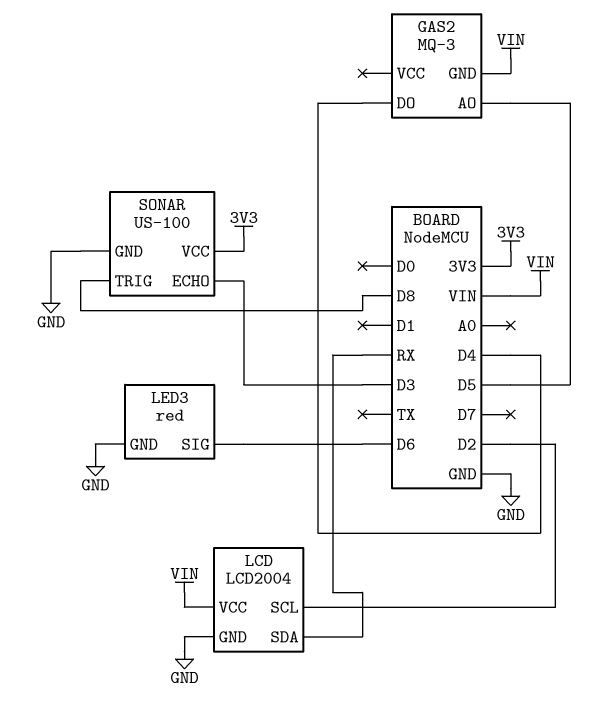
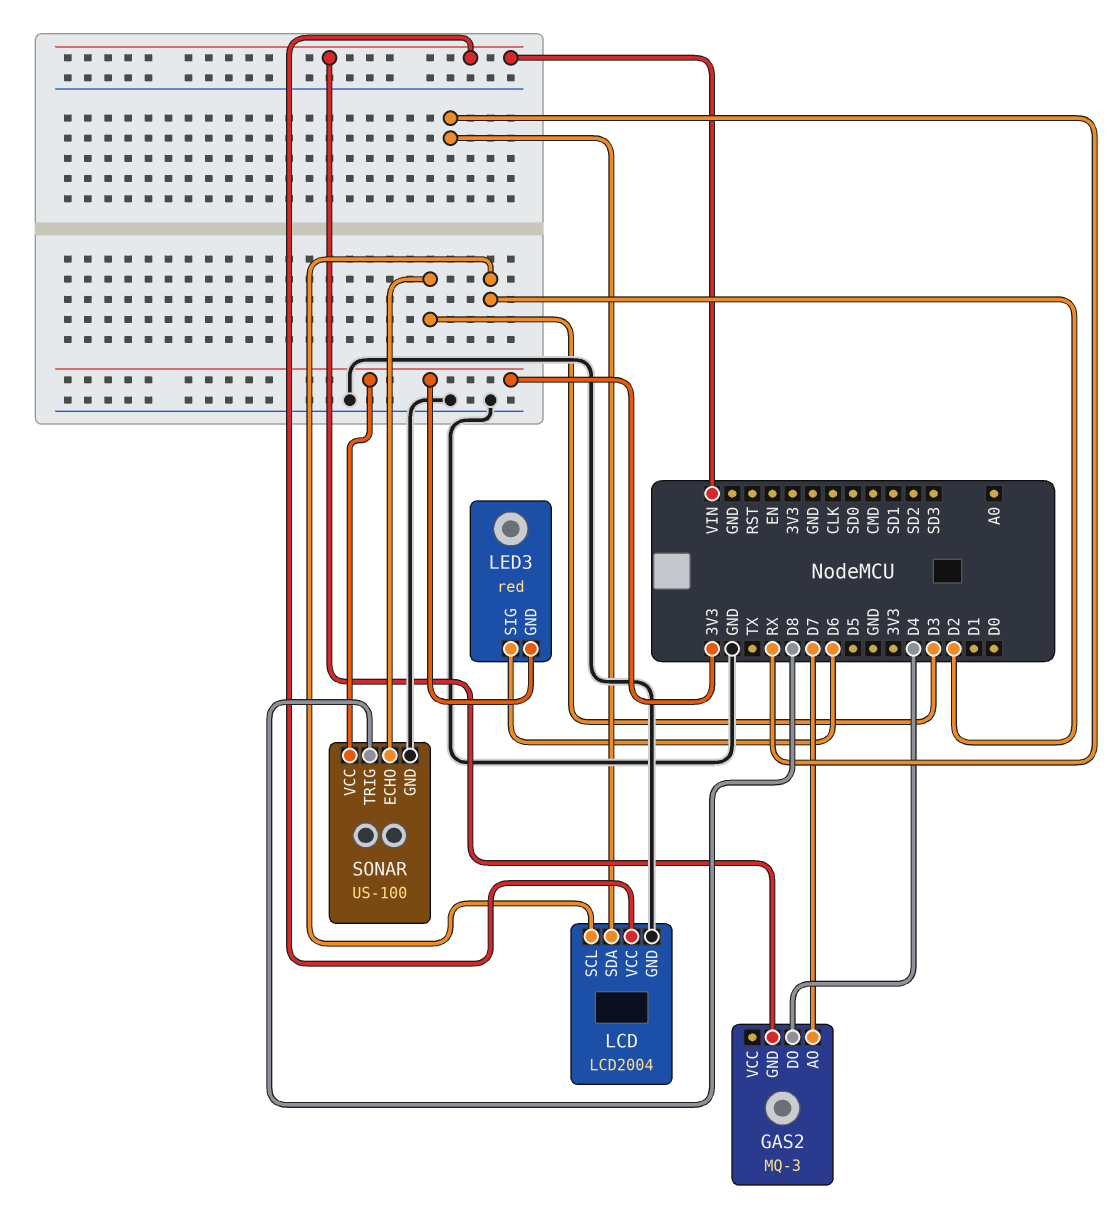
GAS2 pin AO: D5 -> D7
LED3 pin GND: GND -> 3V3

